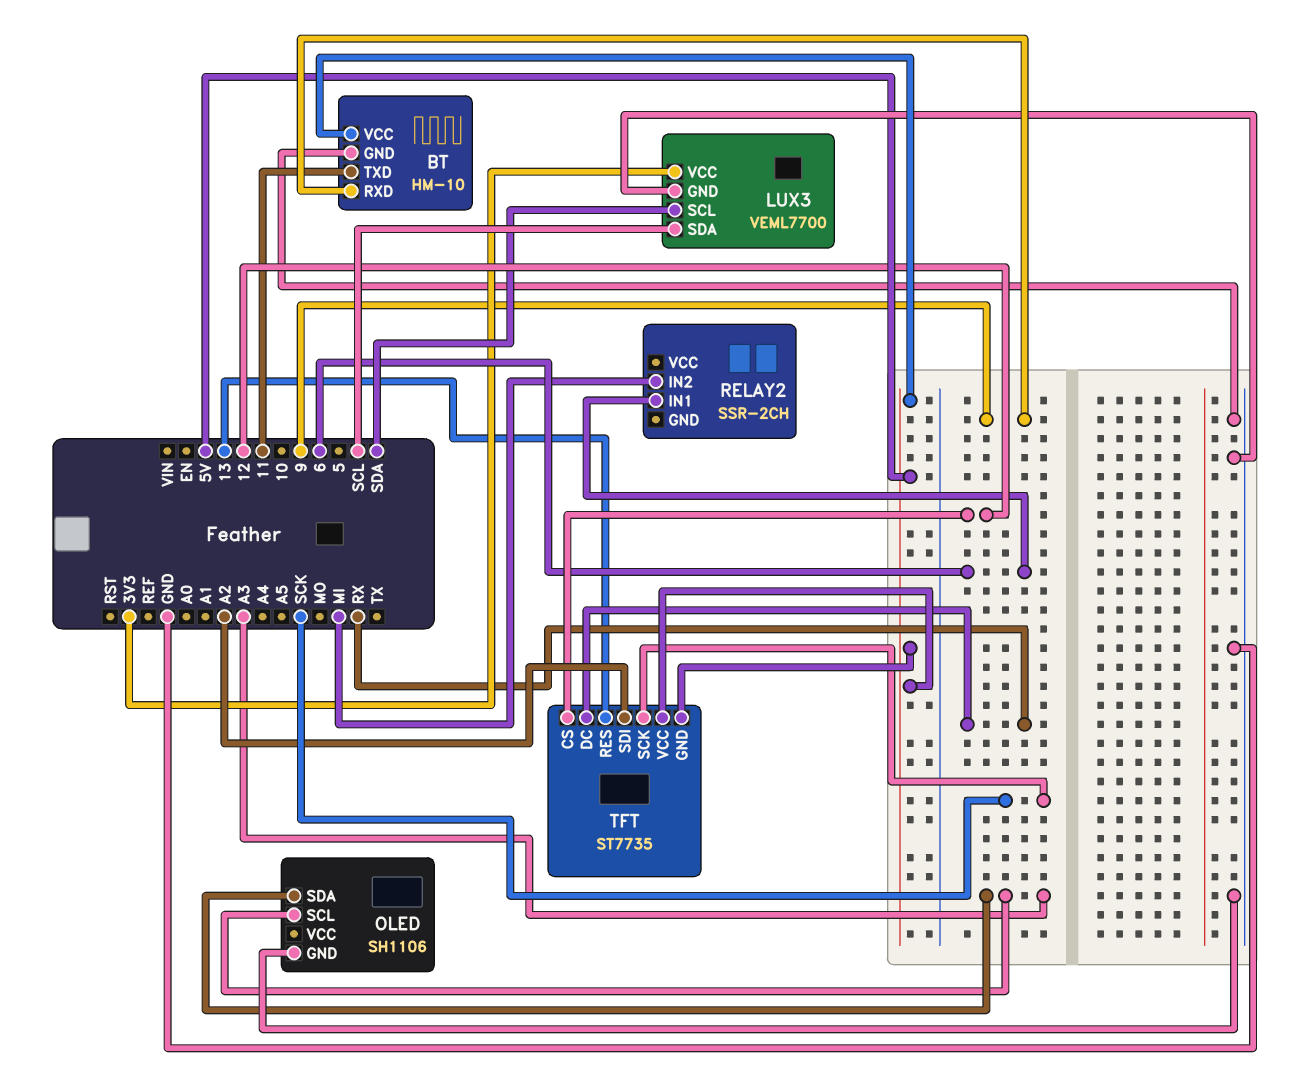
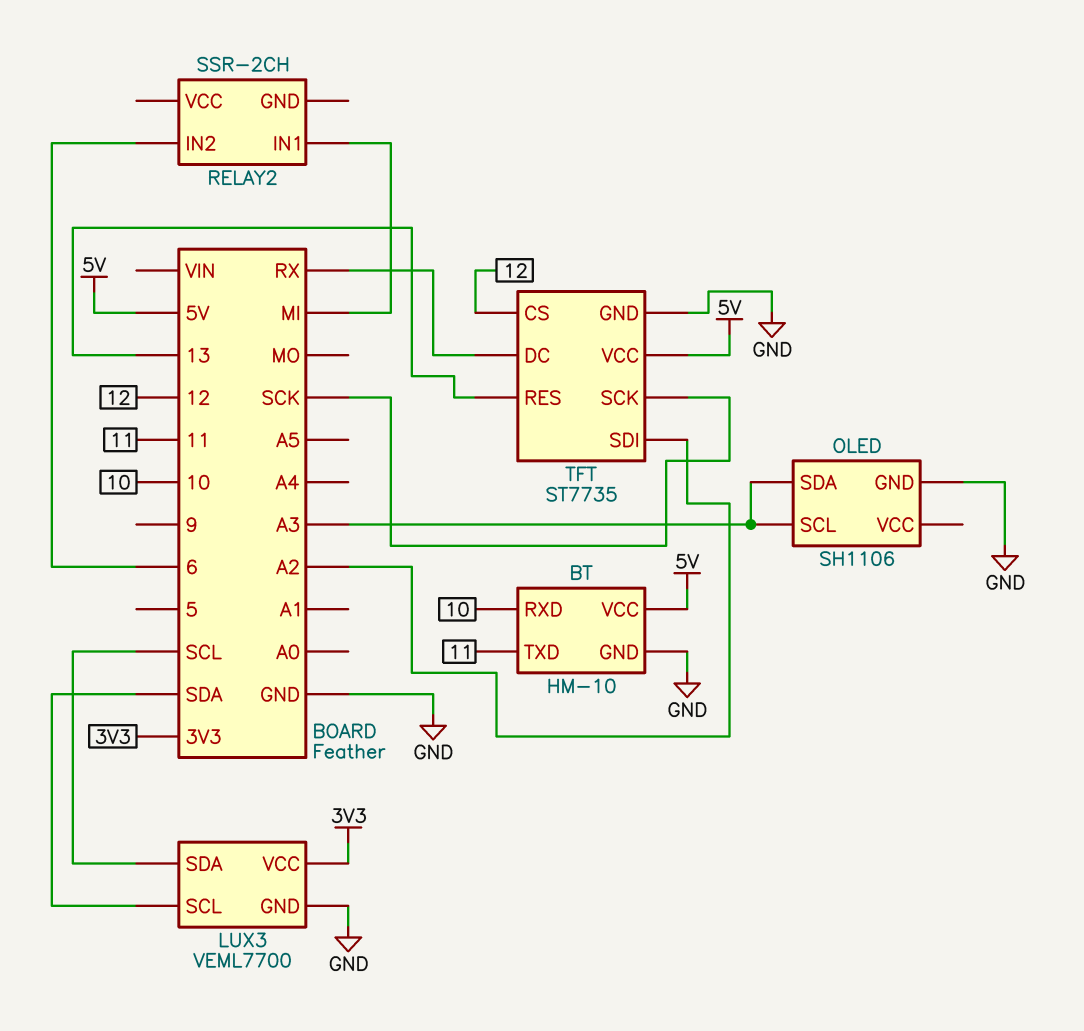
BT pin RXD: 9 -> 10
RELAY2 pin IN1: 6 -> MI
RELAY2 pin IN2: MI -> 6
TFT pin GND: 5V -> GND

